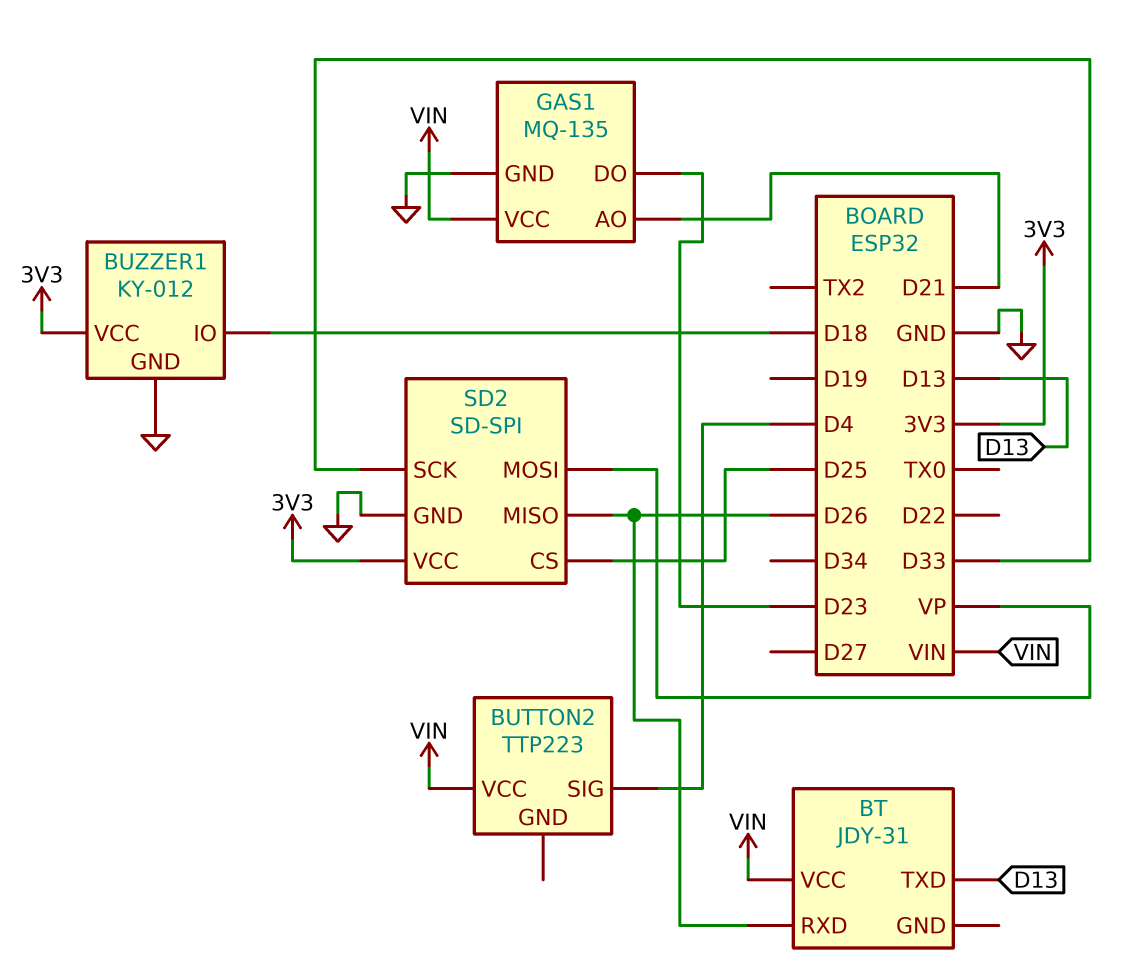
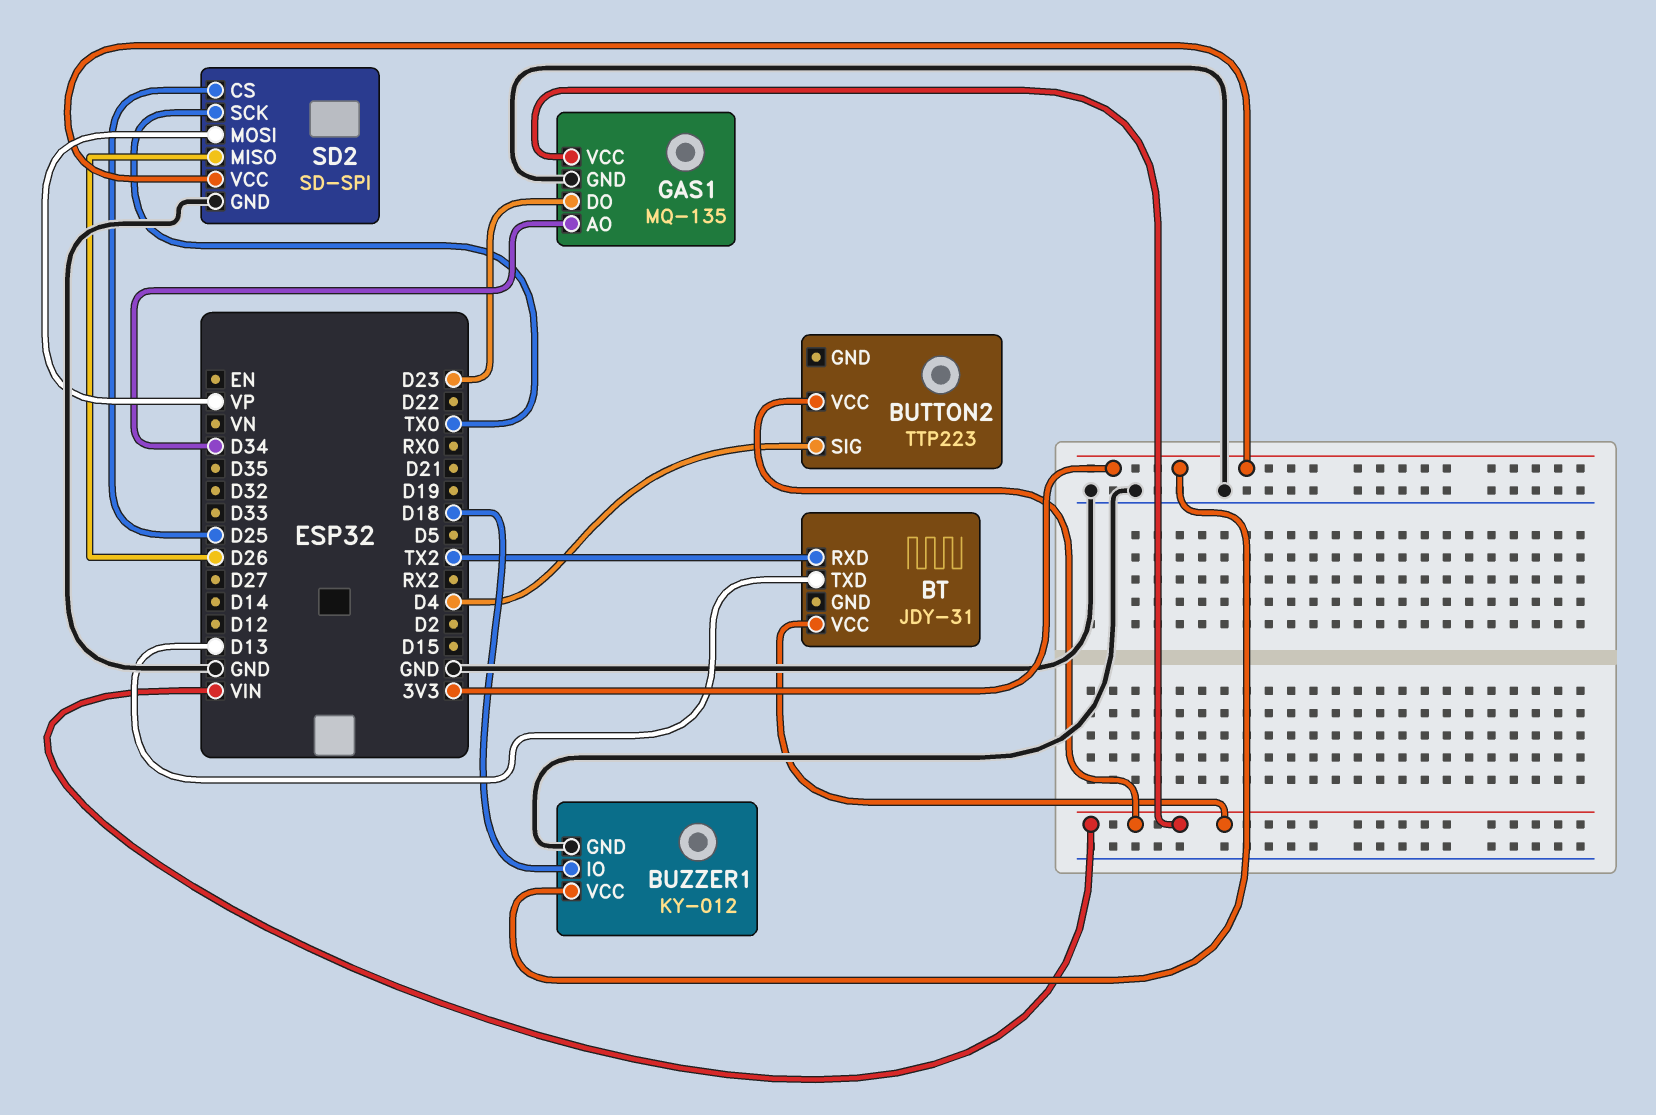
BT pin RXD: D26 -> TX2
GAS1 pin AO: D21 -> D34
SD2 pin SCK: D33 -> TX0

